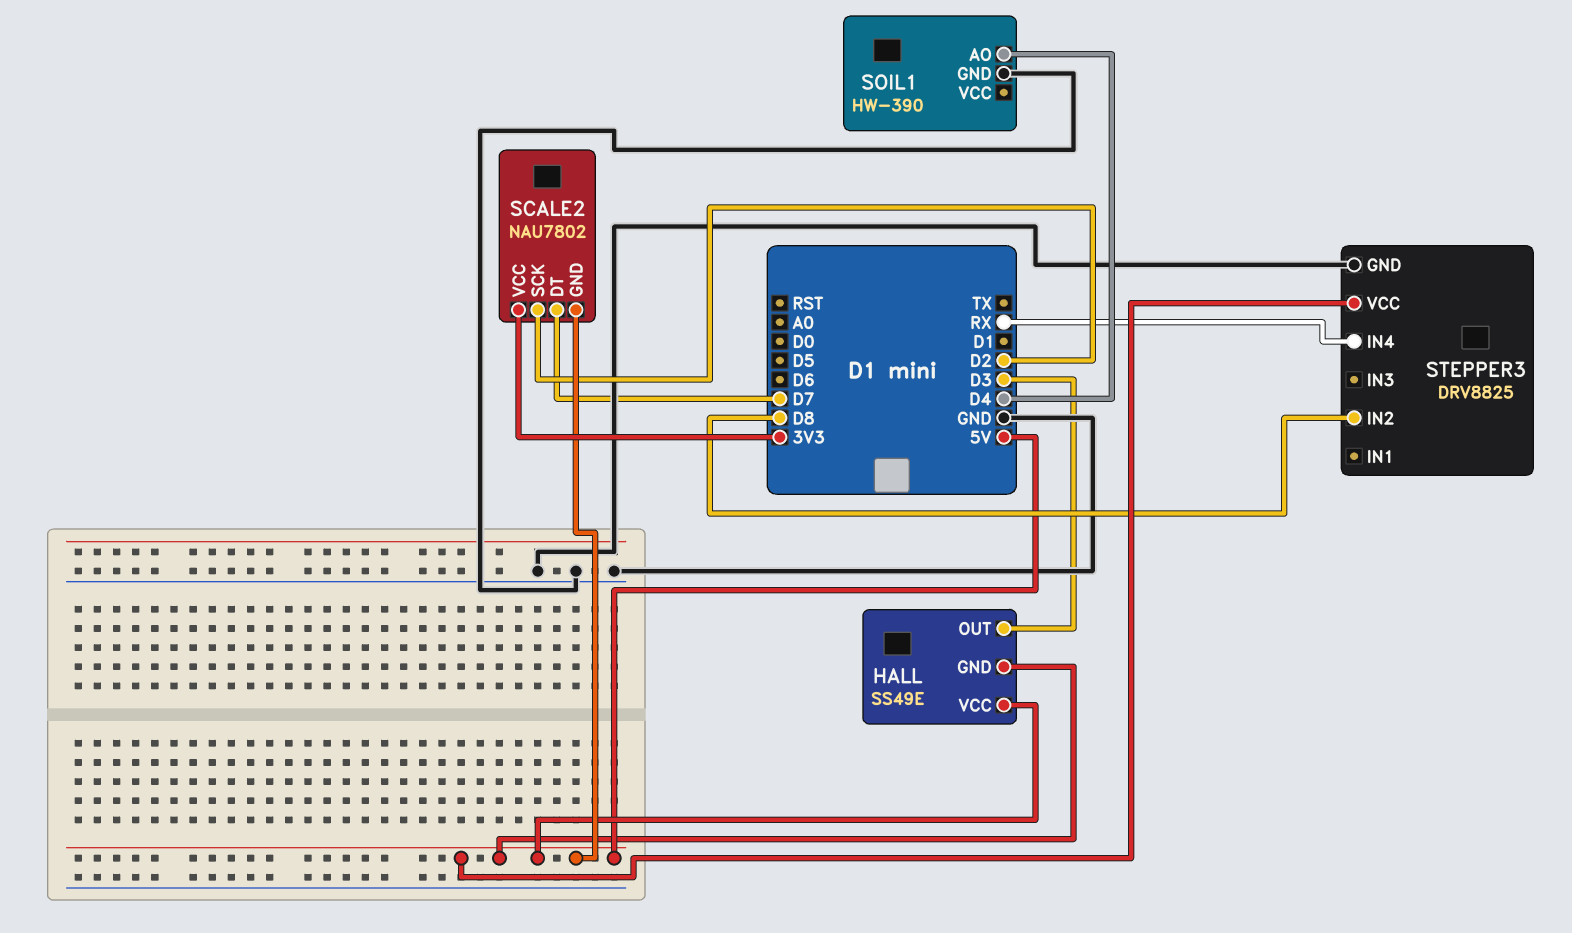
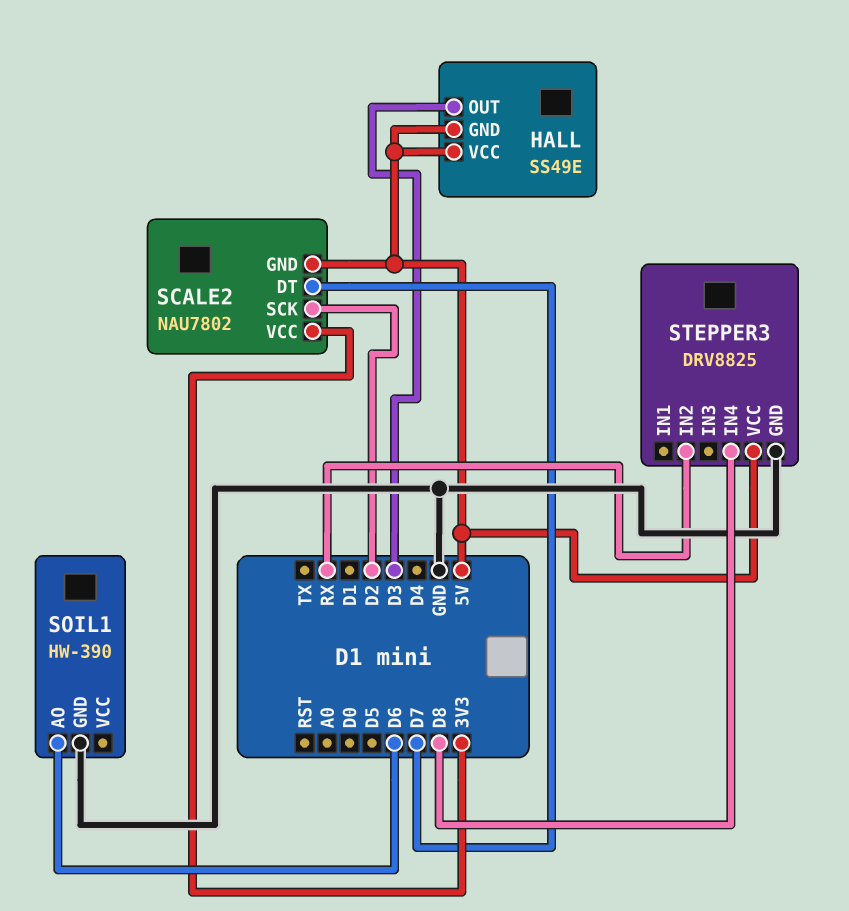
SOIL1 pin AO: D4 -> D6
STEPPER3 pin IN2: D8 -> RX
STEPPER3 pin IN4: RX -> D8

